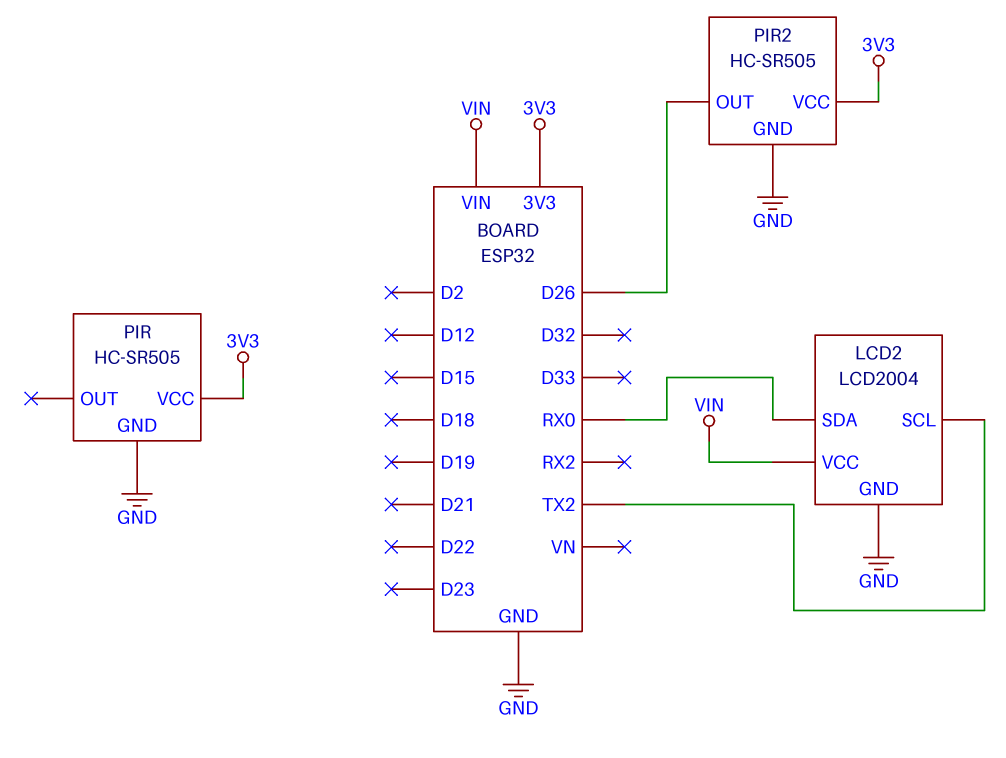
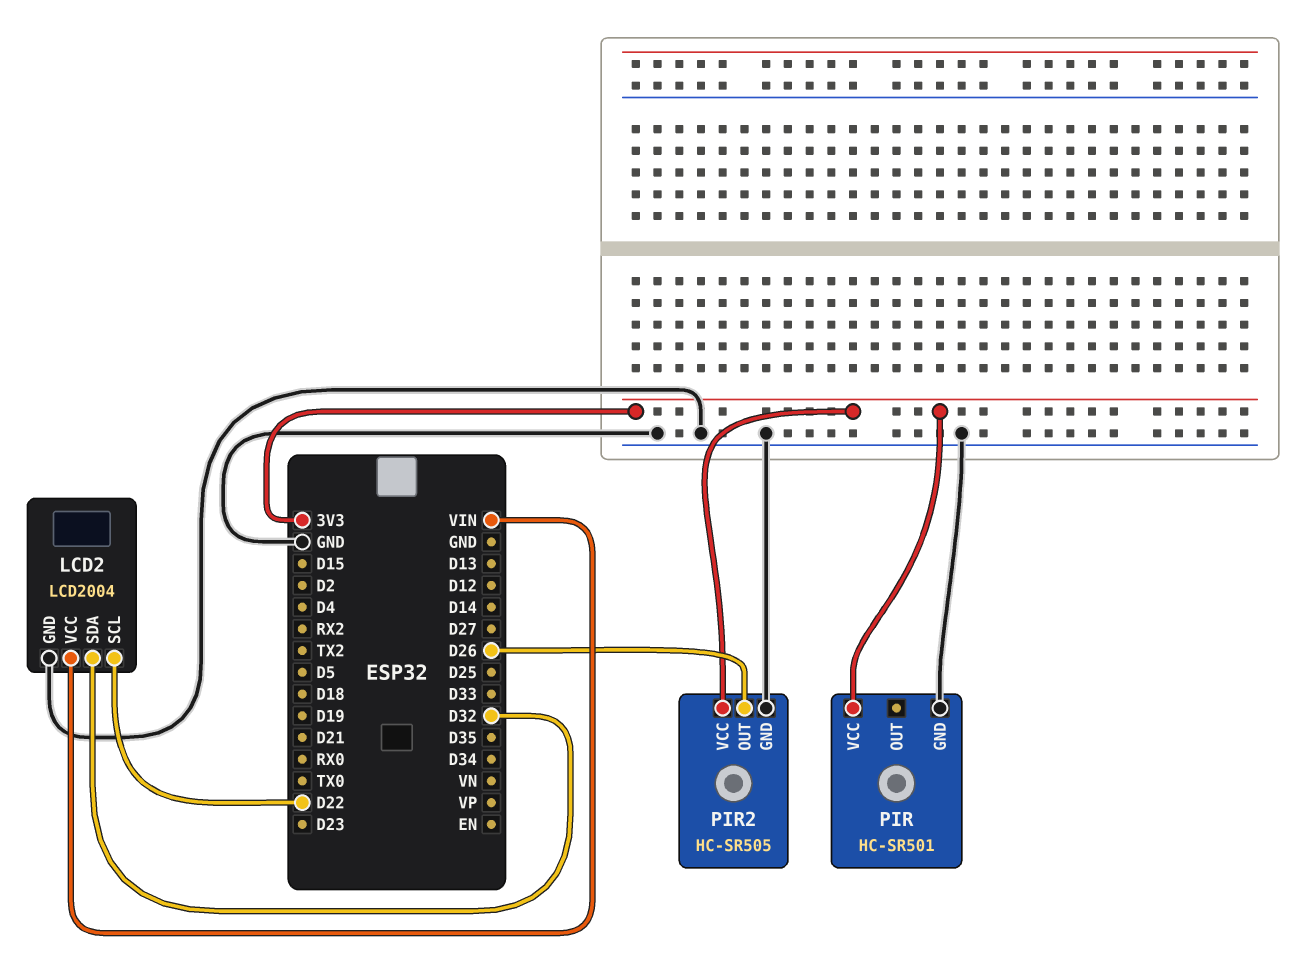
LCD2 pin SCL: TX2 -> D22
LCD2 pin SDA: RX0 -> D32
PIR: HC-SR505 -> HC-SR501

